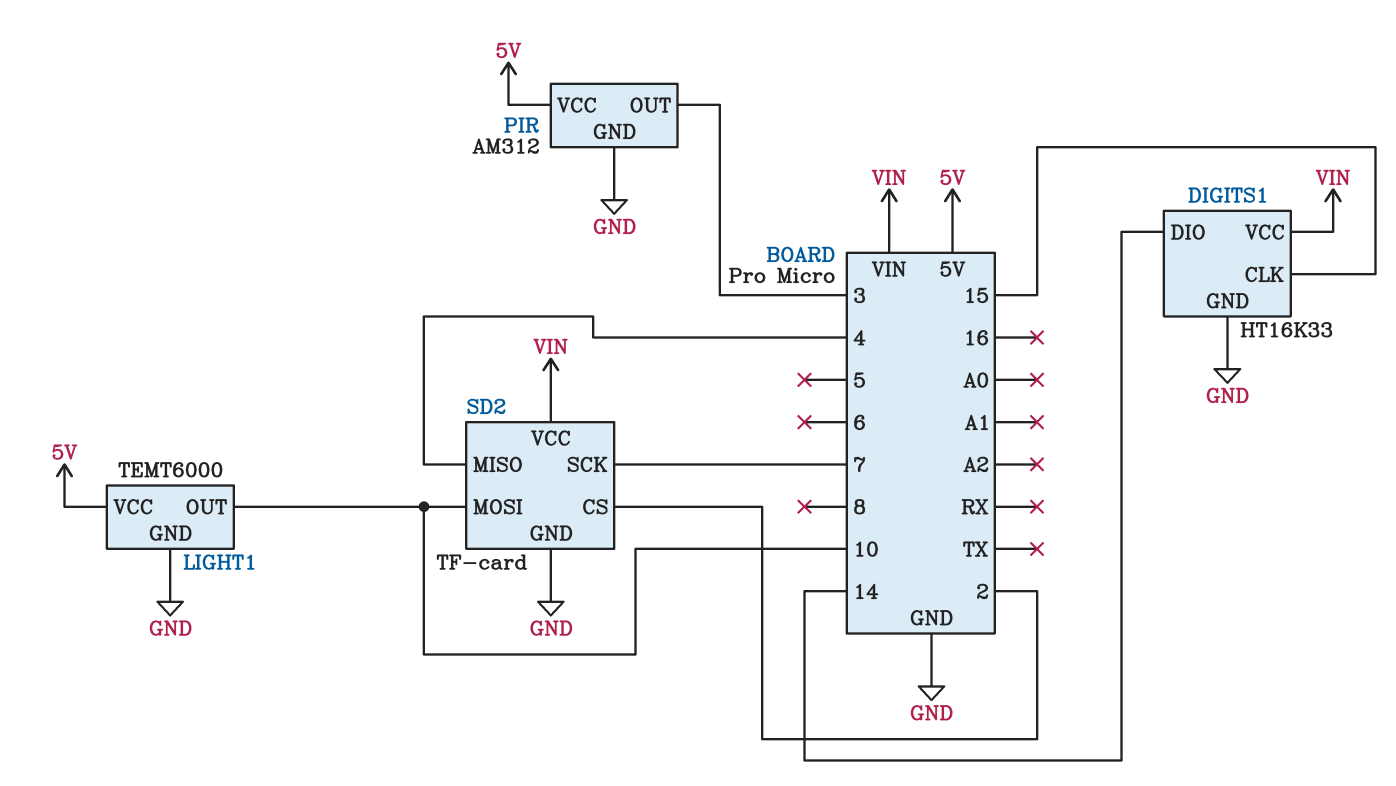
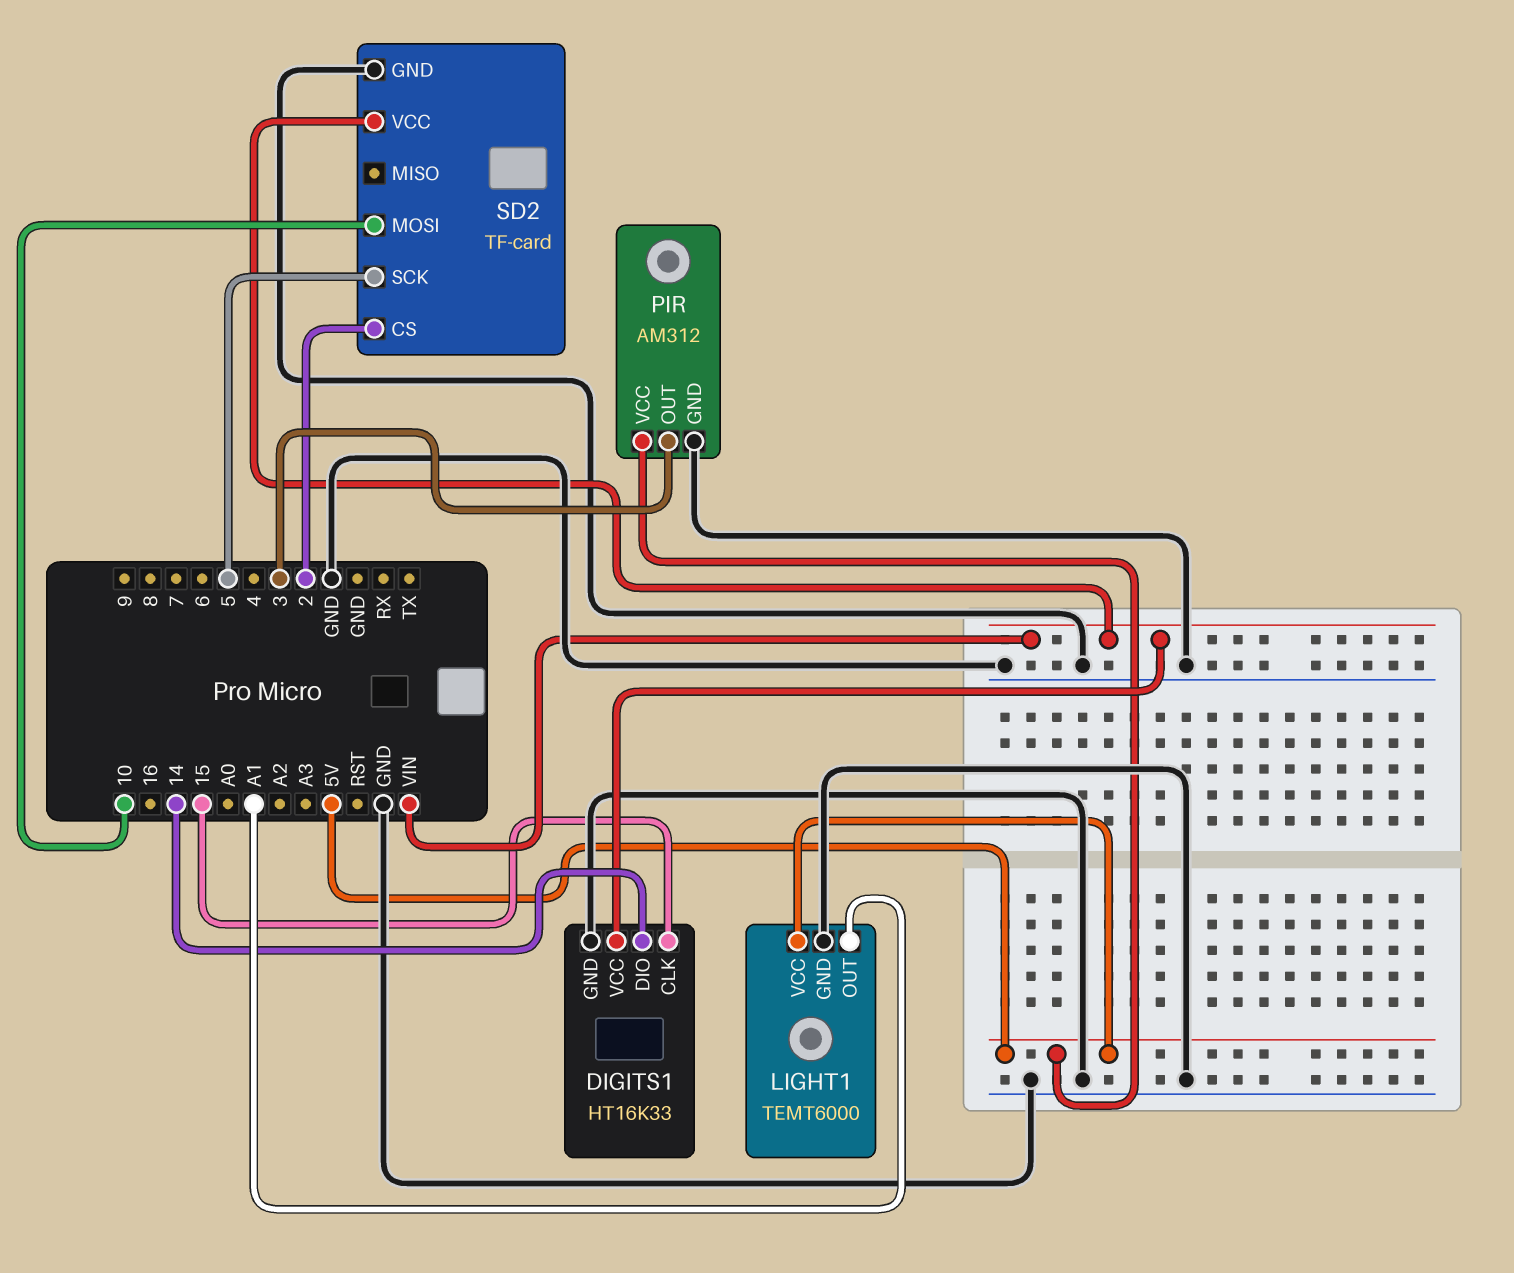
LIGHT1 pin OUT: 10 -> A1
SD2 pin MISO: 4 -> none
SD2 pin SCK: 7 -> 5

